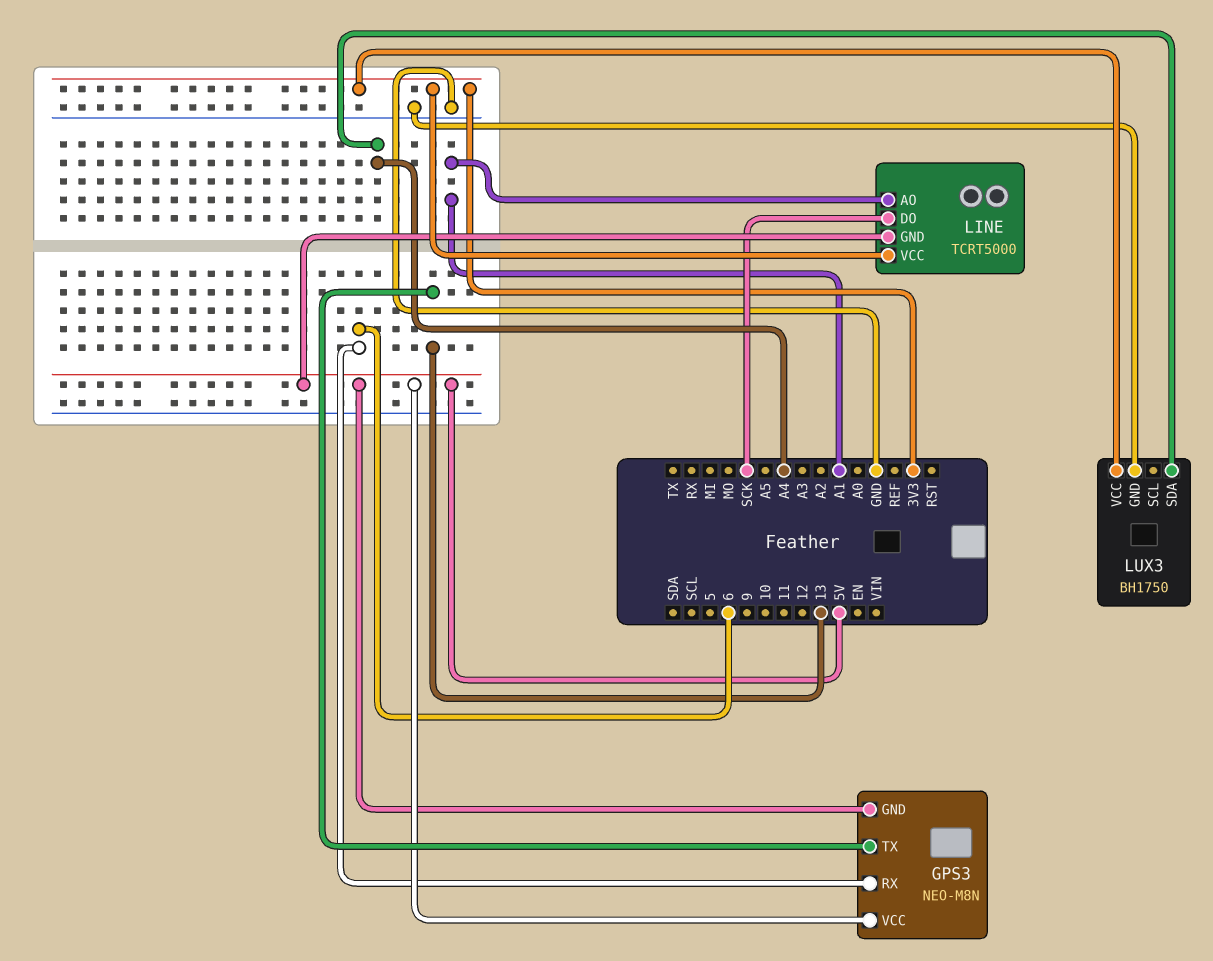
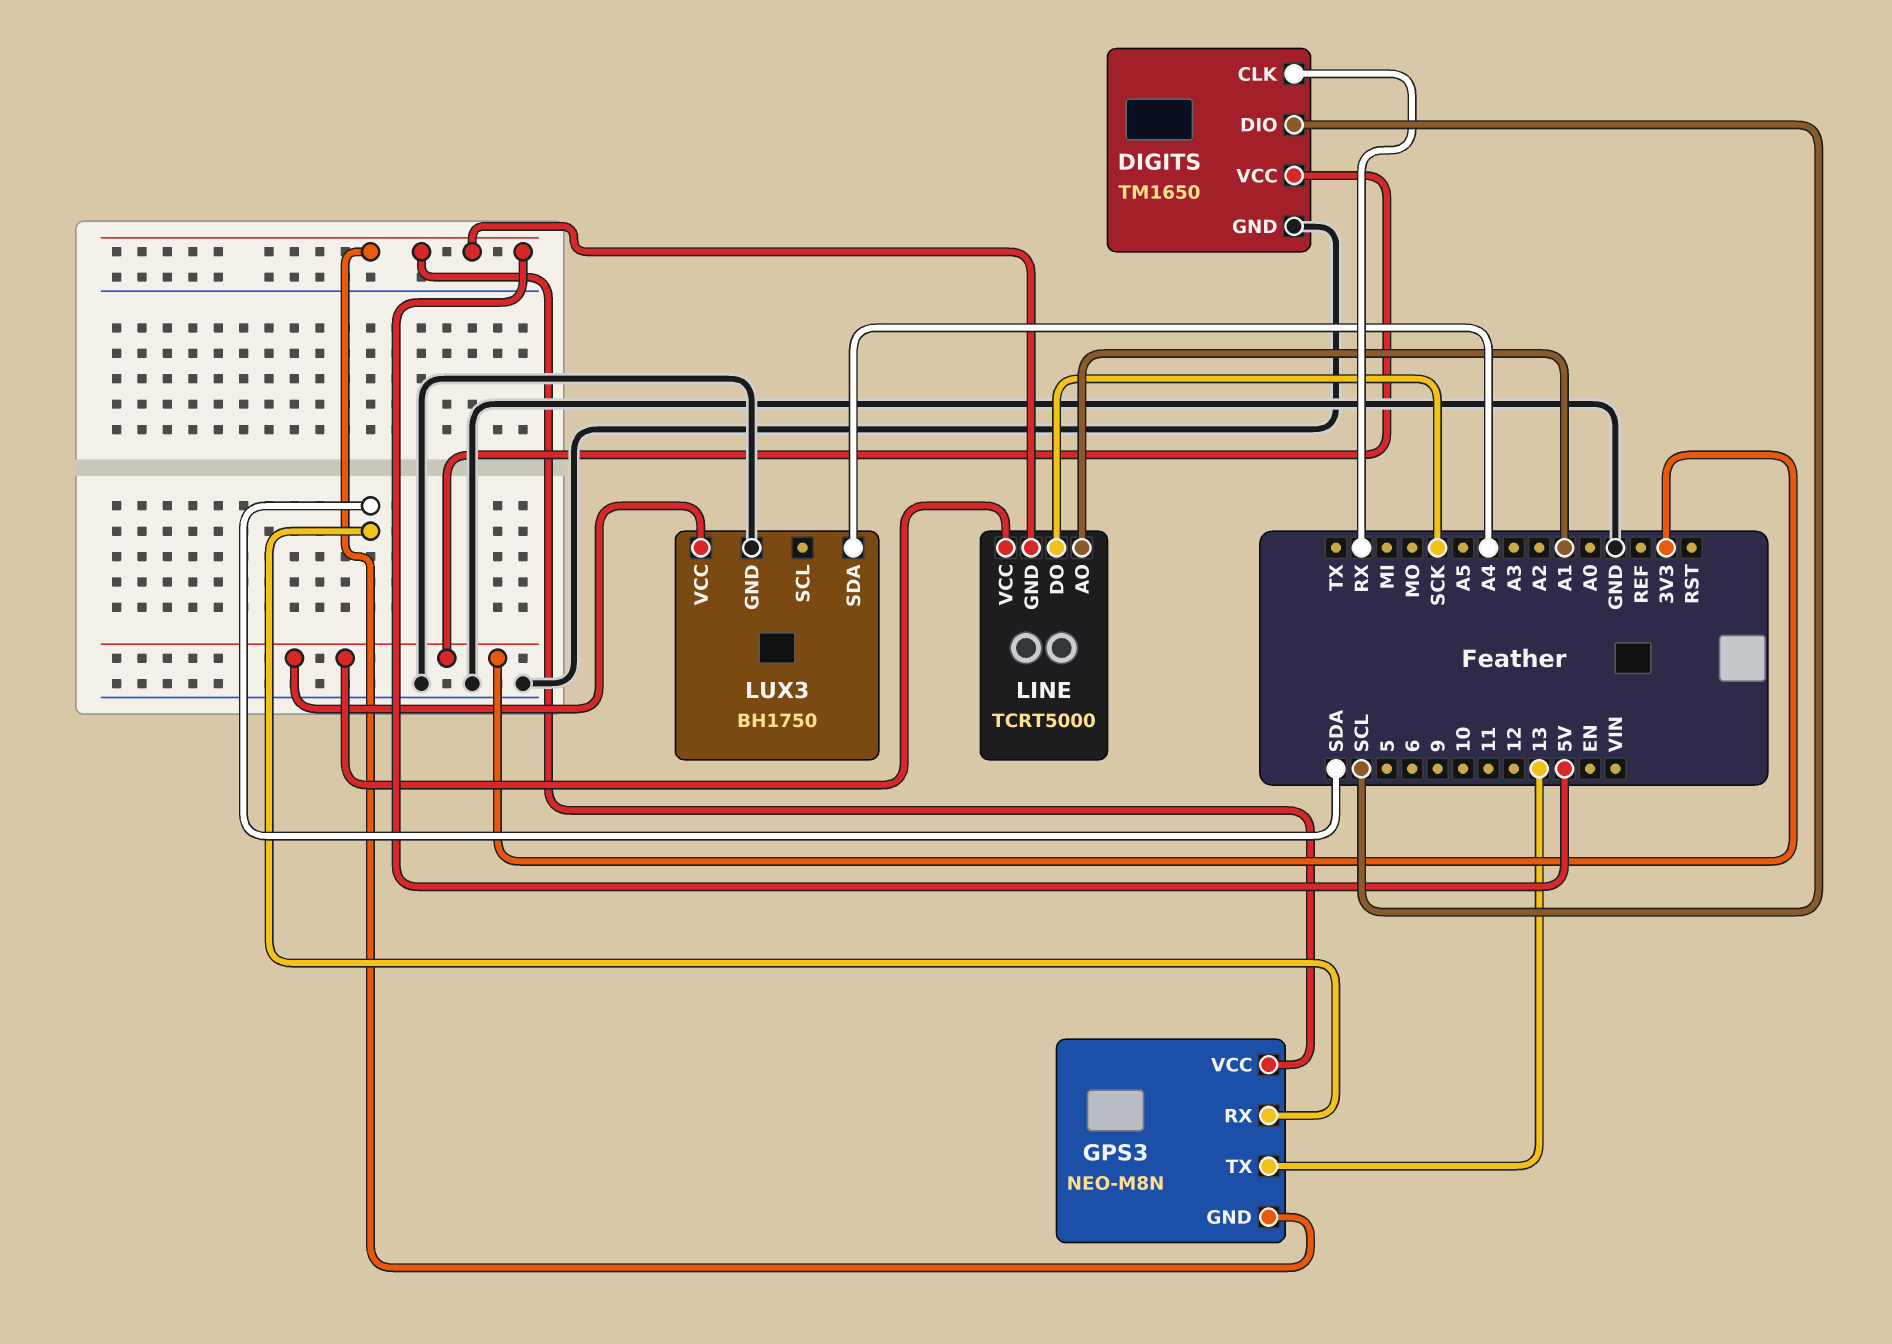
DIGITS: none -> TM1650
DIGITS pin CLK: none -> RX
DIGITS pin DIO: none -> SCL
DIGITS pin GND: none -> GND
DIGITS pin VCC: none -> 3V3
GPS3 pin RX: 6 -> SDA

